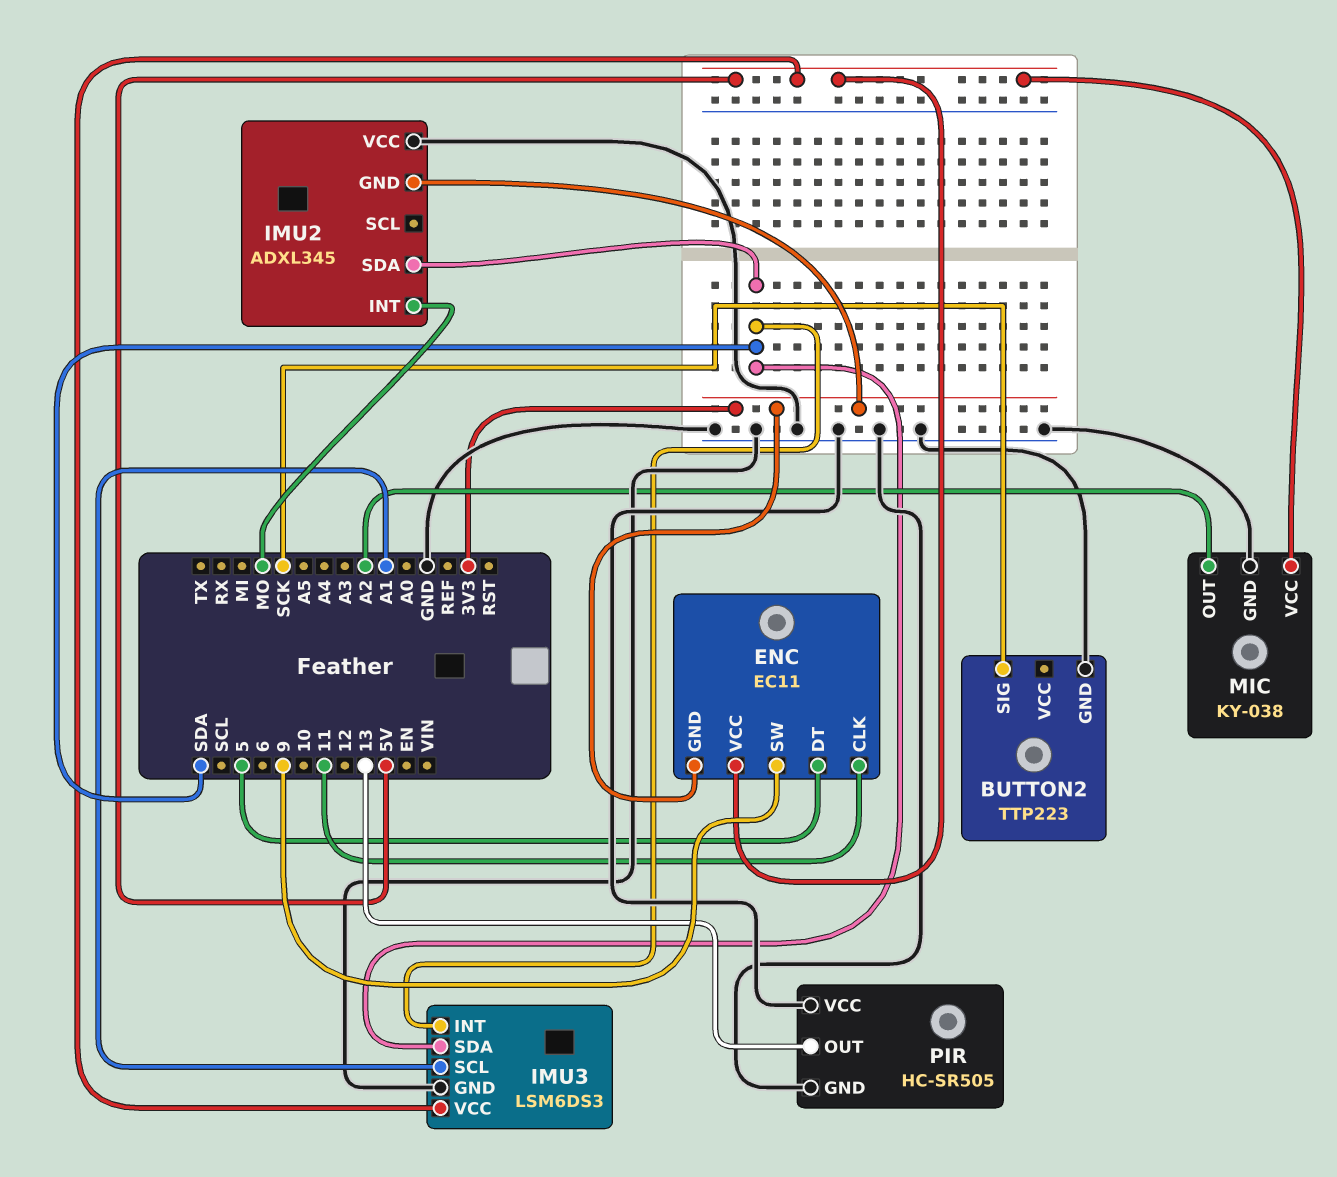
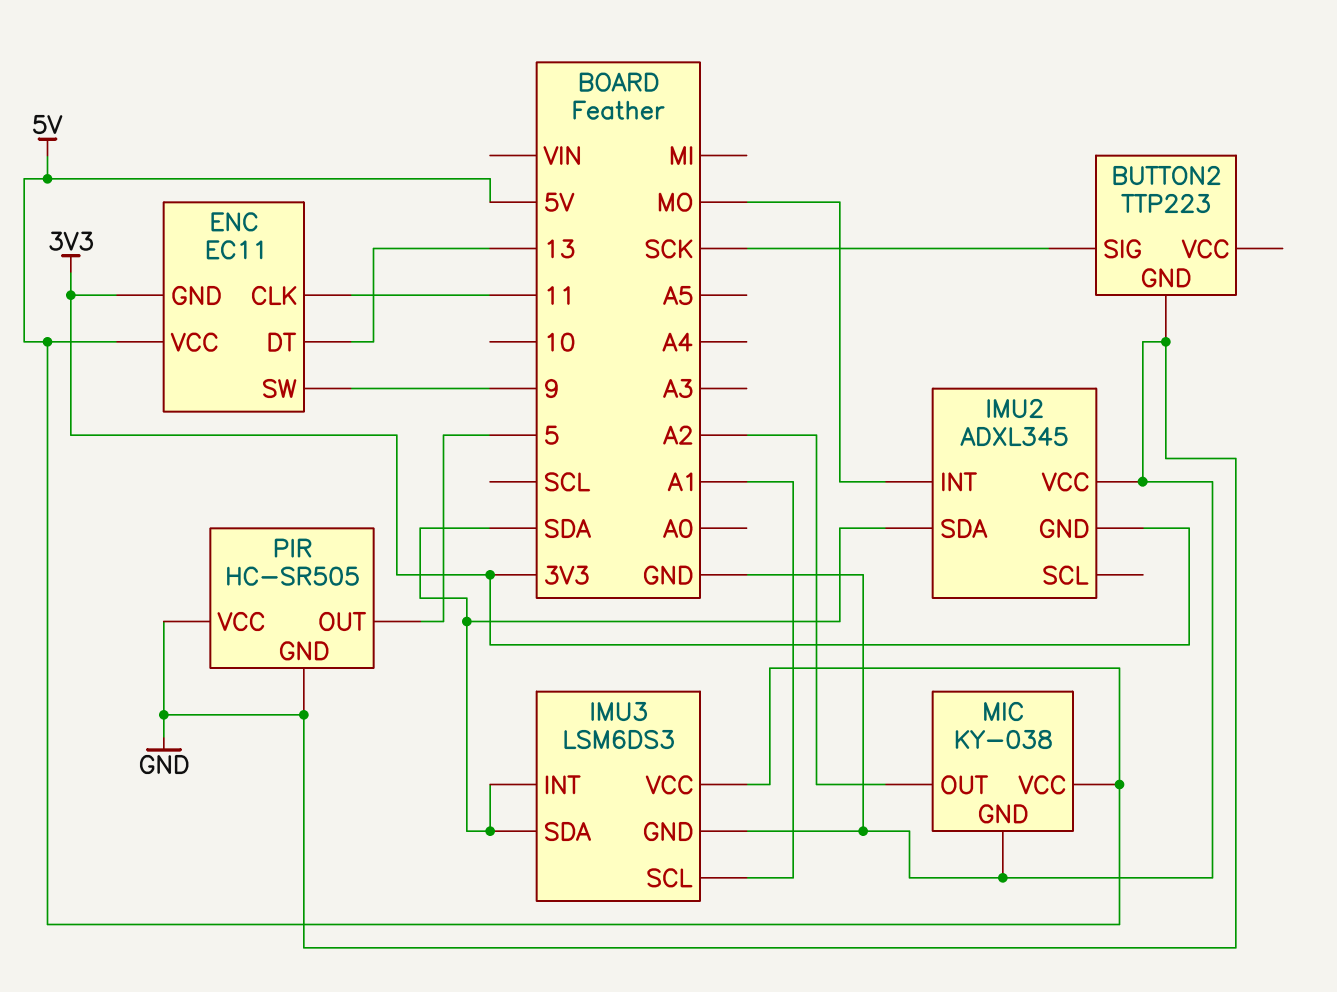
ENC pin DT: 5 -> 13
PIR pin OUT: 13 -> 5

